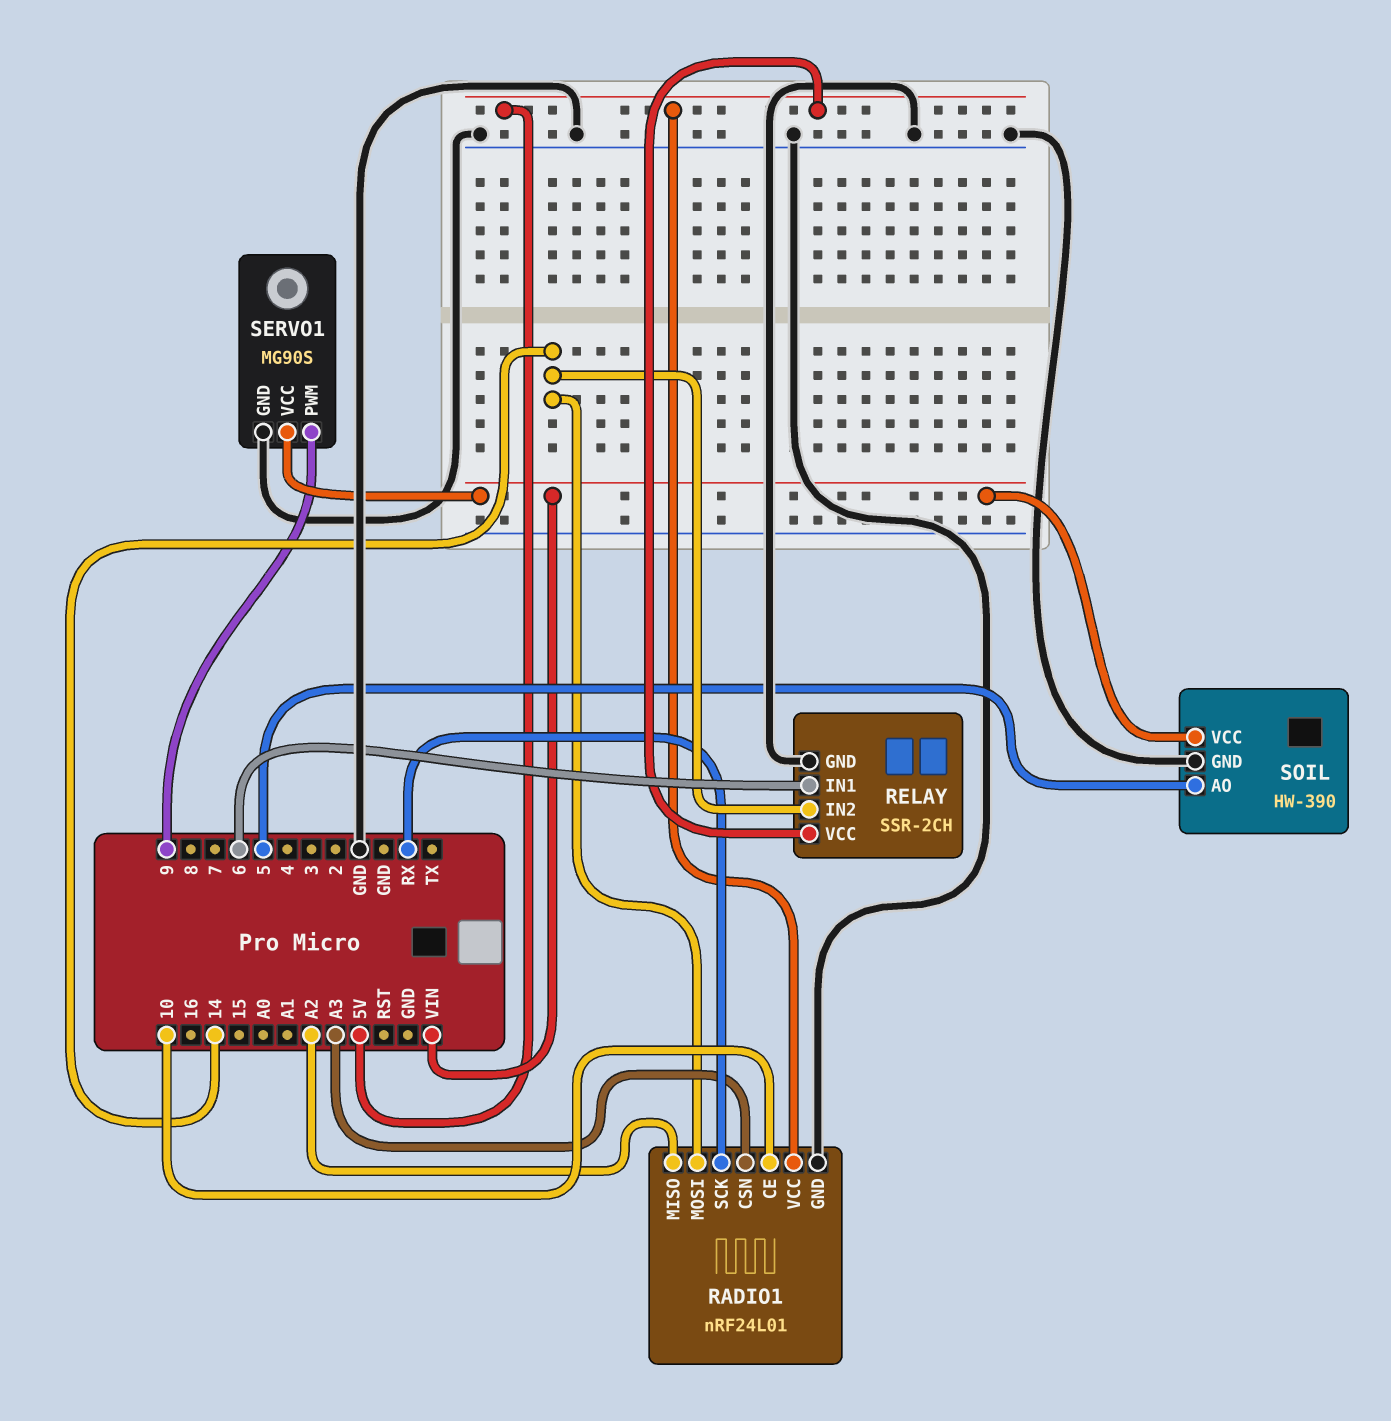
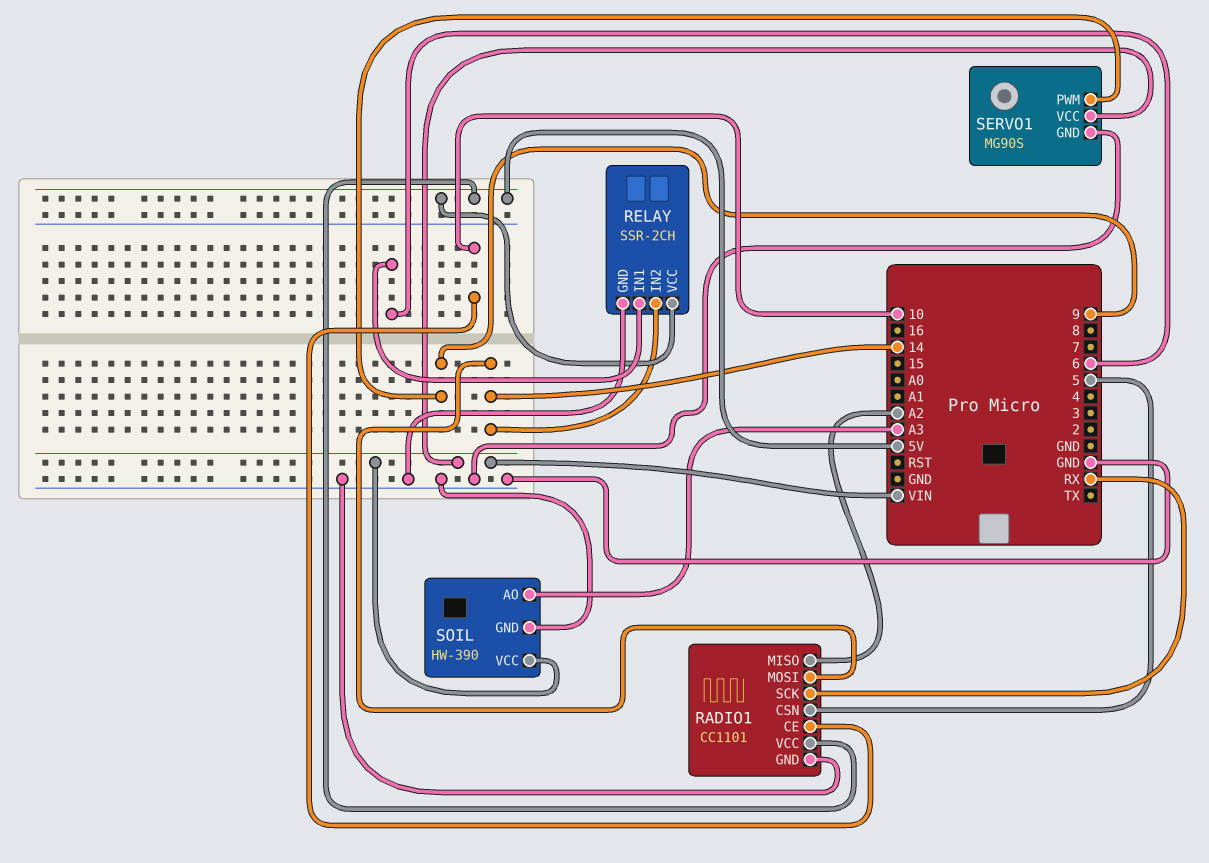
RADIO1: nRF24L01 -> CC1101
RADIO1 pin CSN: A3 -> 5
SOIL pin AO: 5 -> A3

